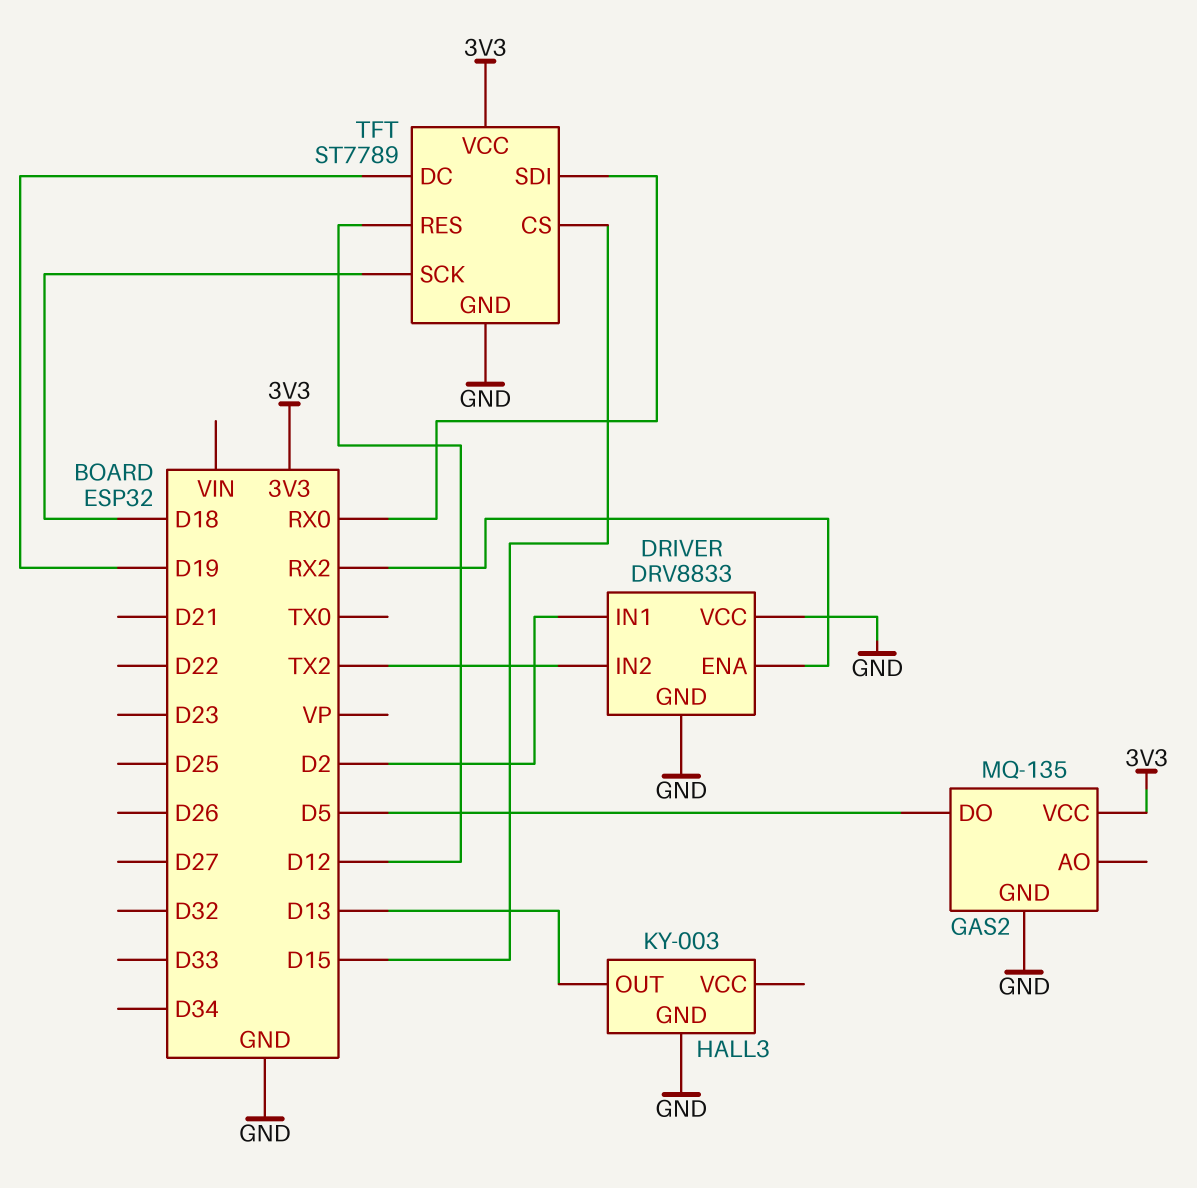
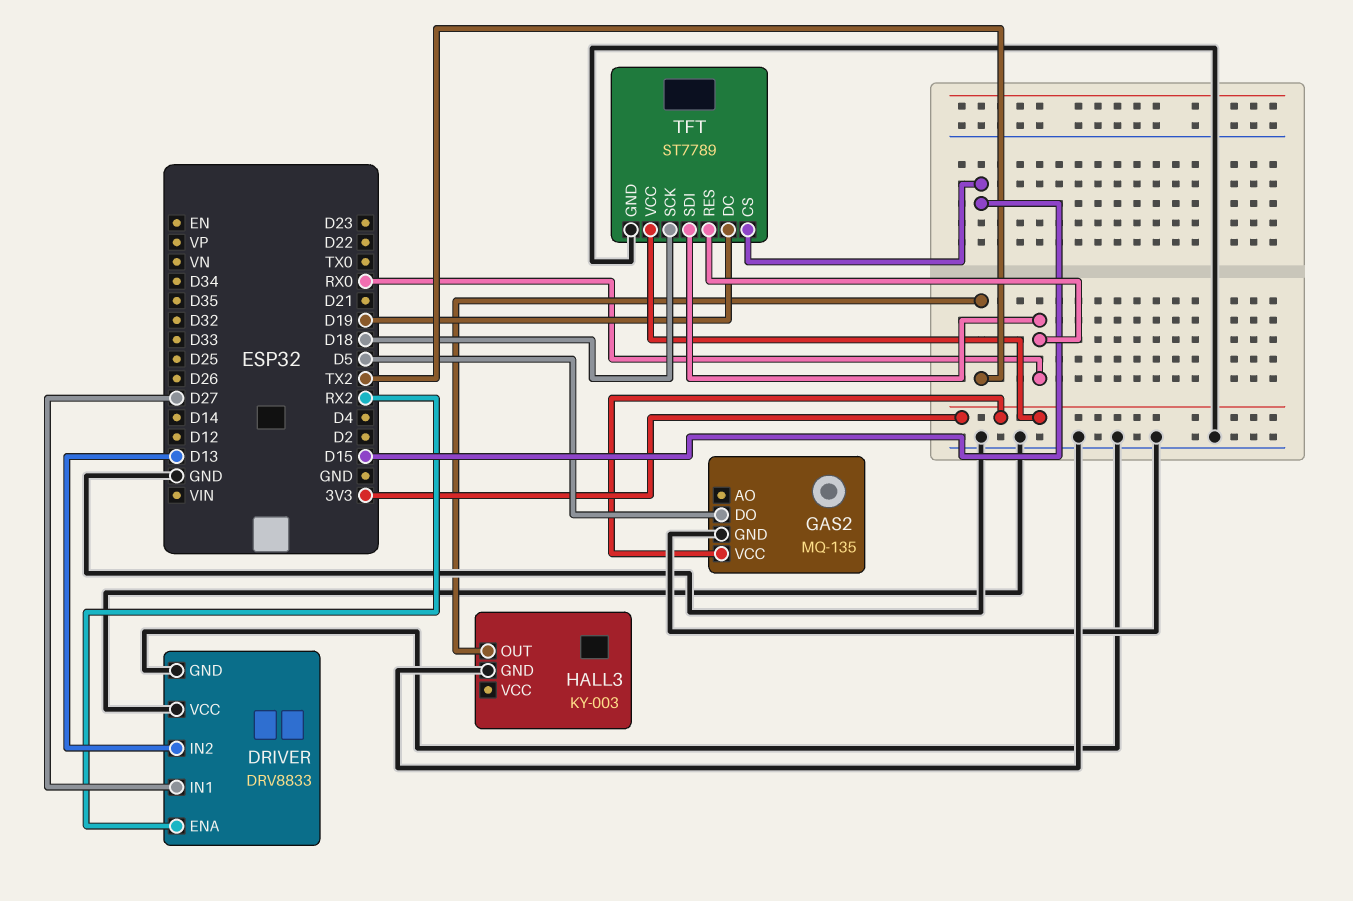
DRIVER pin IN1: D2 -> D27
DRIVER pin IN2: TX2 -> D13
HALL3 pin OUT: D13 -> TX2
TFT pin RES: D12 -> RX0

